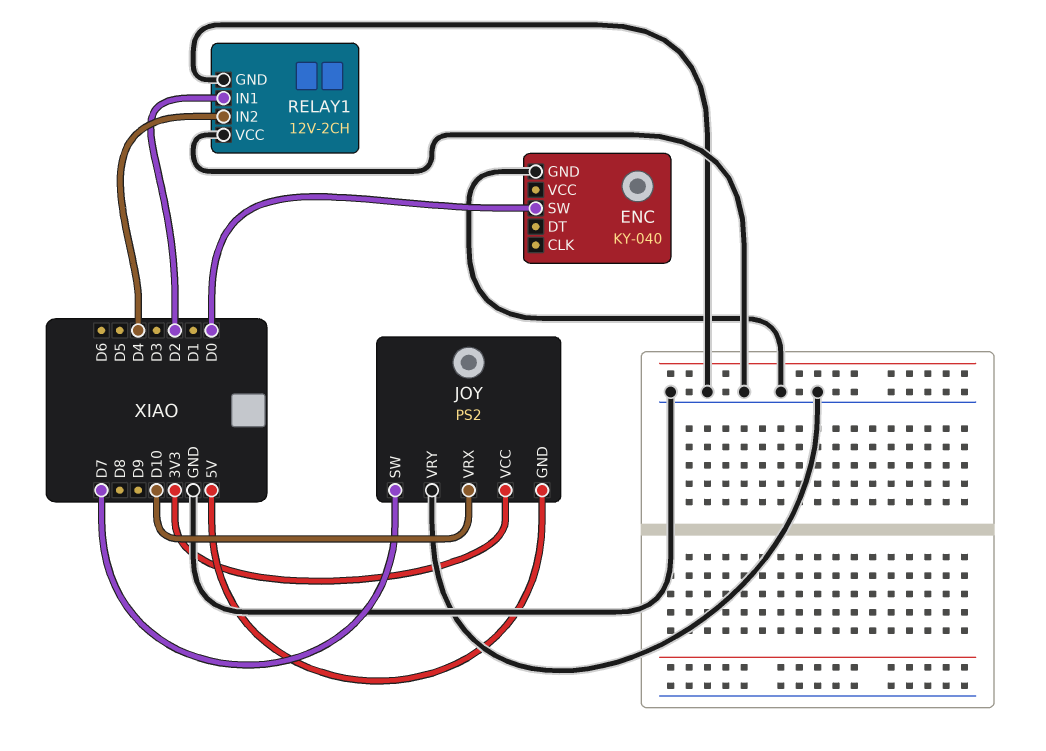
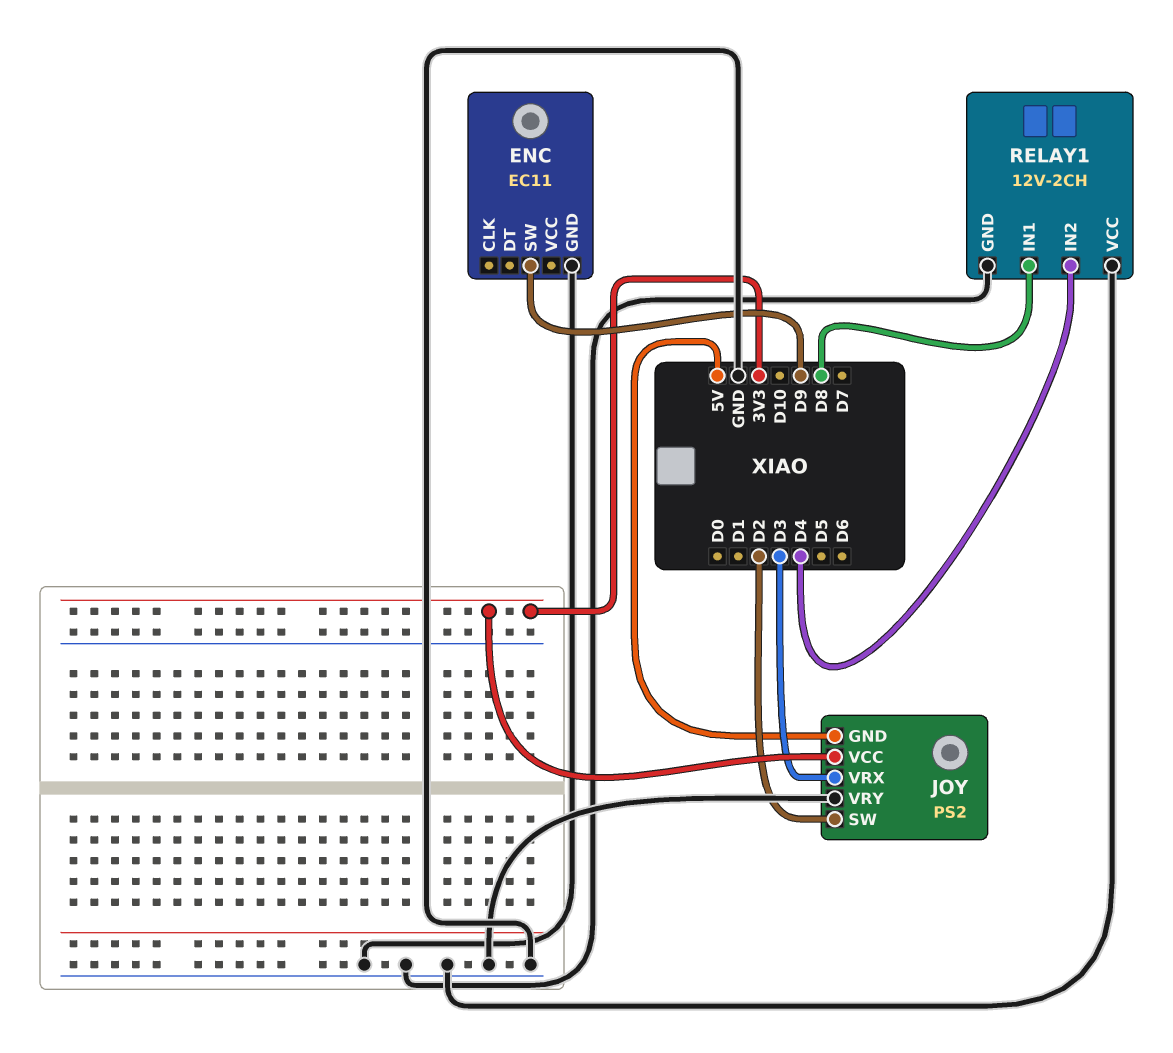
ENC: KY-040 -> EC11
ENC pin SW: D0 -> D9
JOY pin SW: D7 -> D2
JOY pin VRX: D10 -> D3
RELAY1 pin IN1: D2 -> D8

